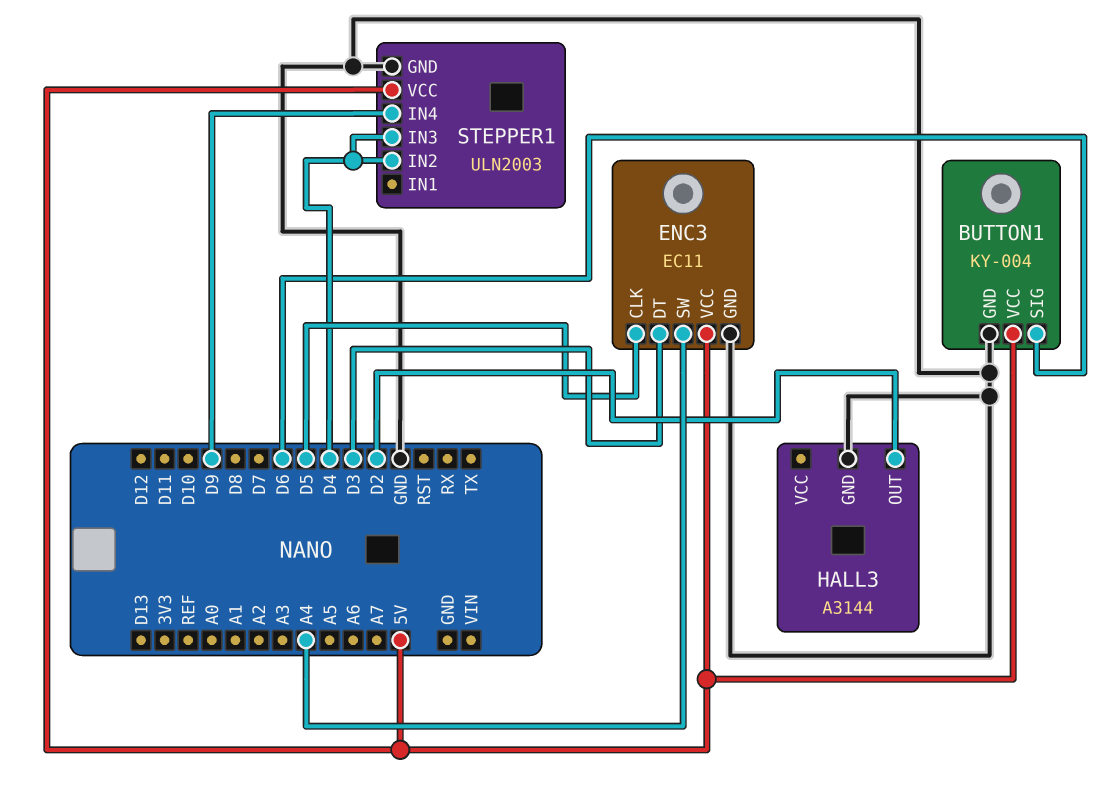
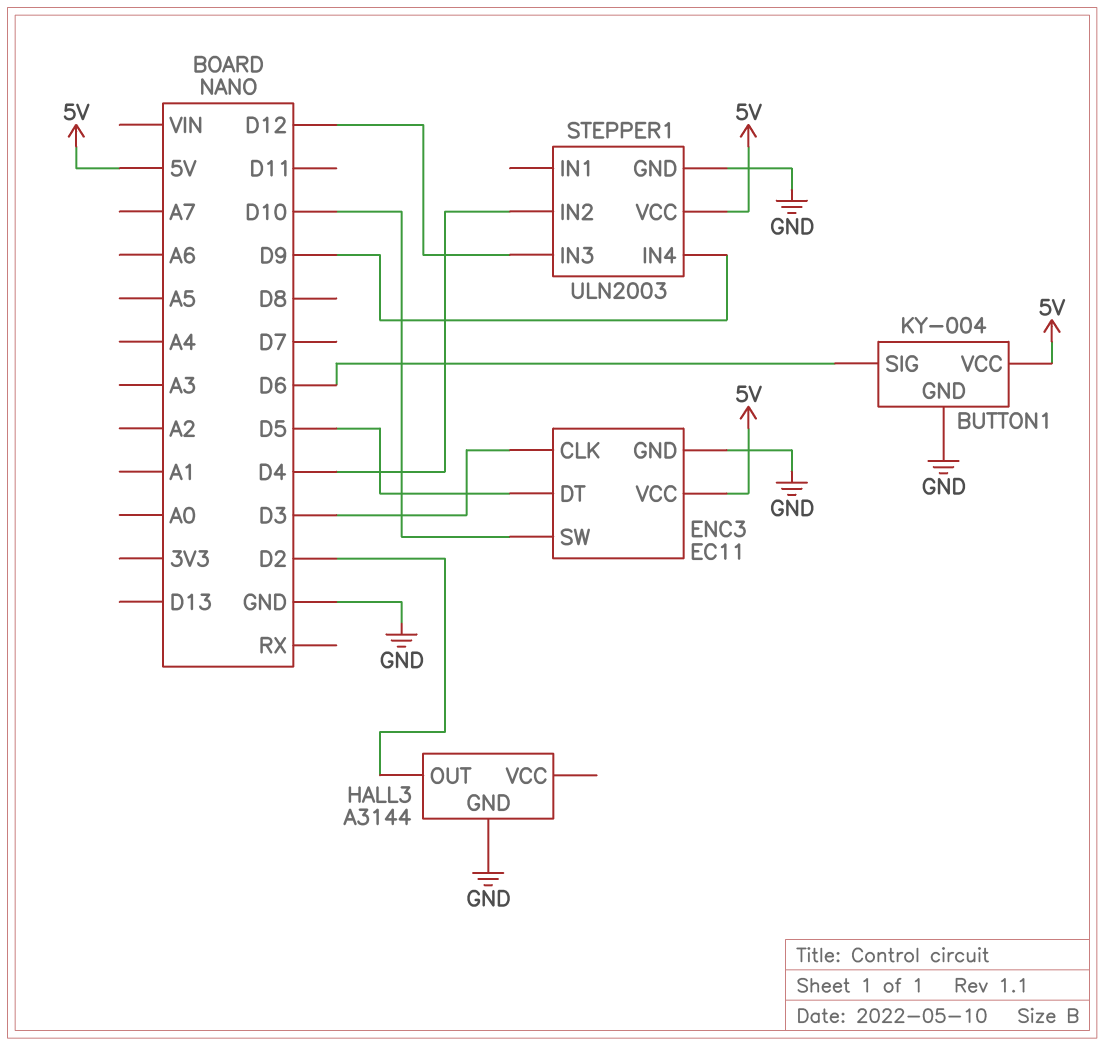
ENC3 pin CLK: D5 -> D3
ENC3 pin DT: D3 -> D5
ENC3 pin SW: A4 -> D10
STEPPER1 pin IN3: D4 -> D12

